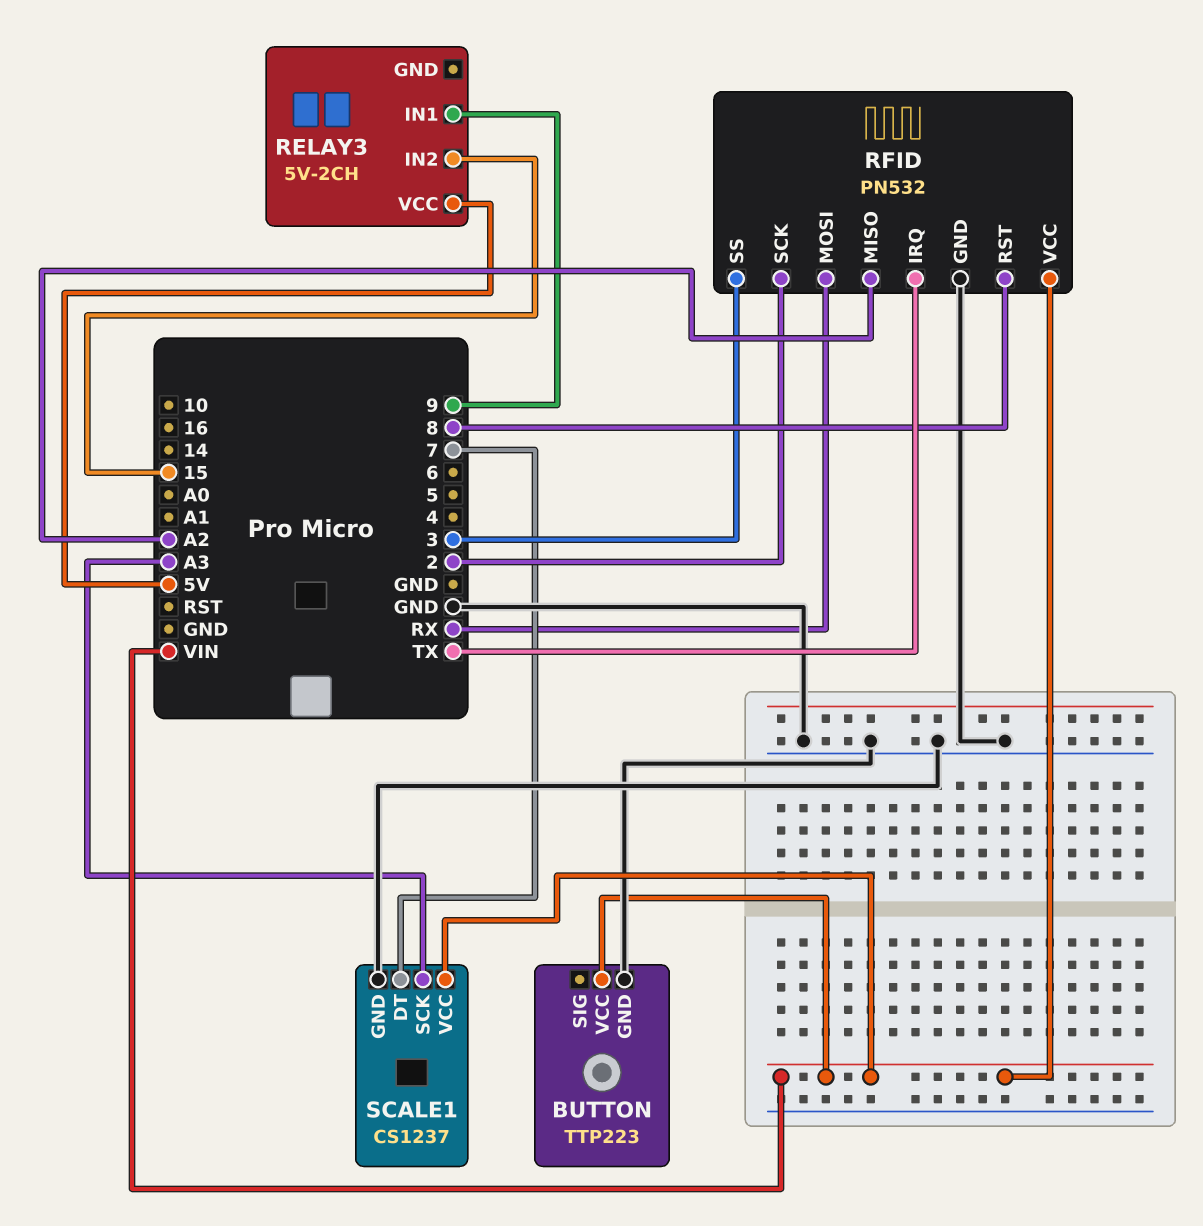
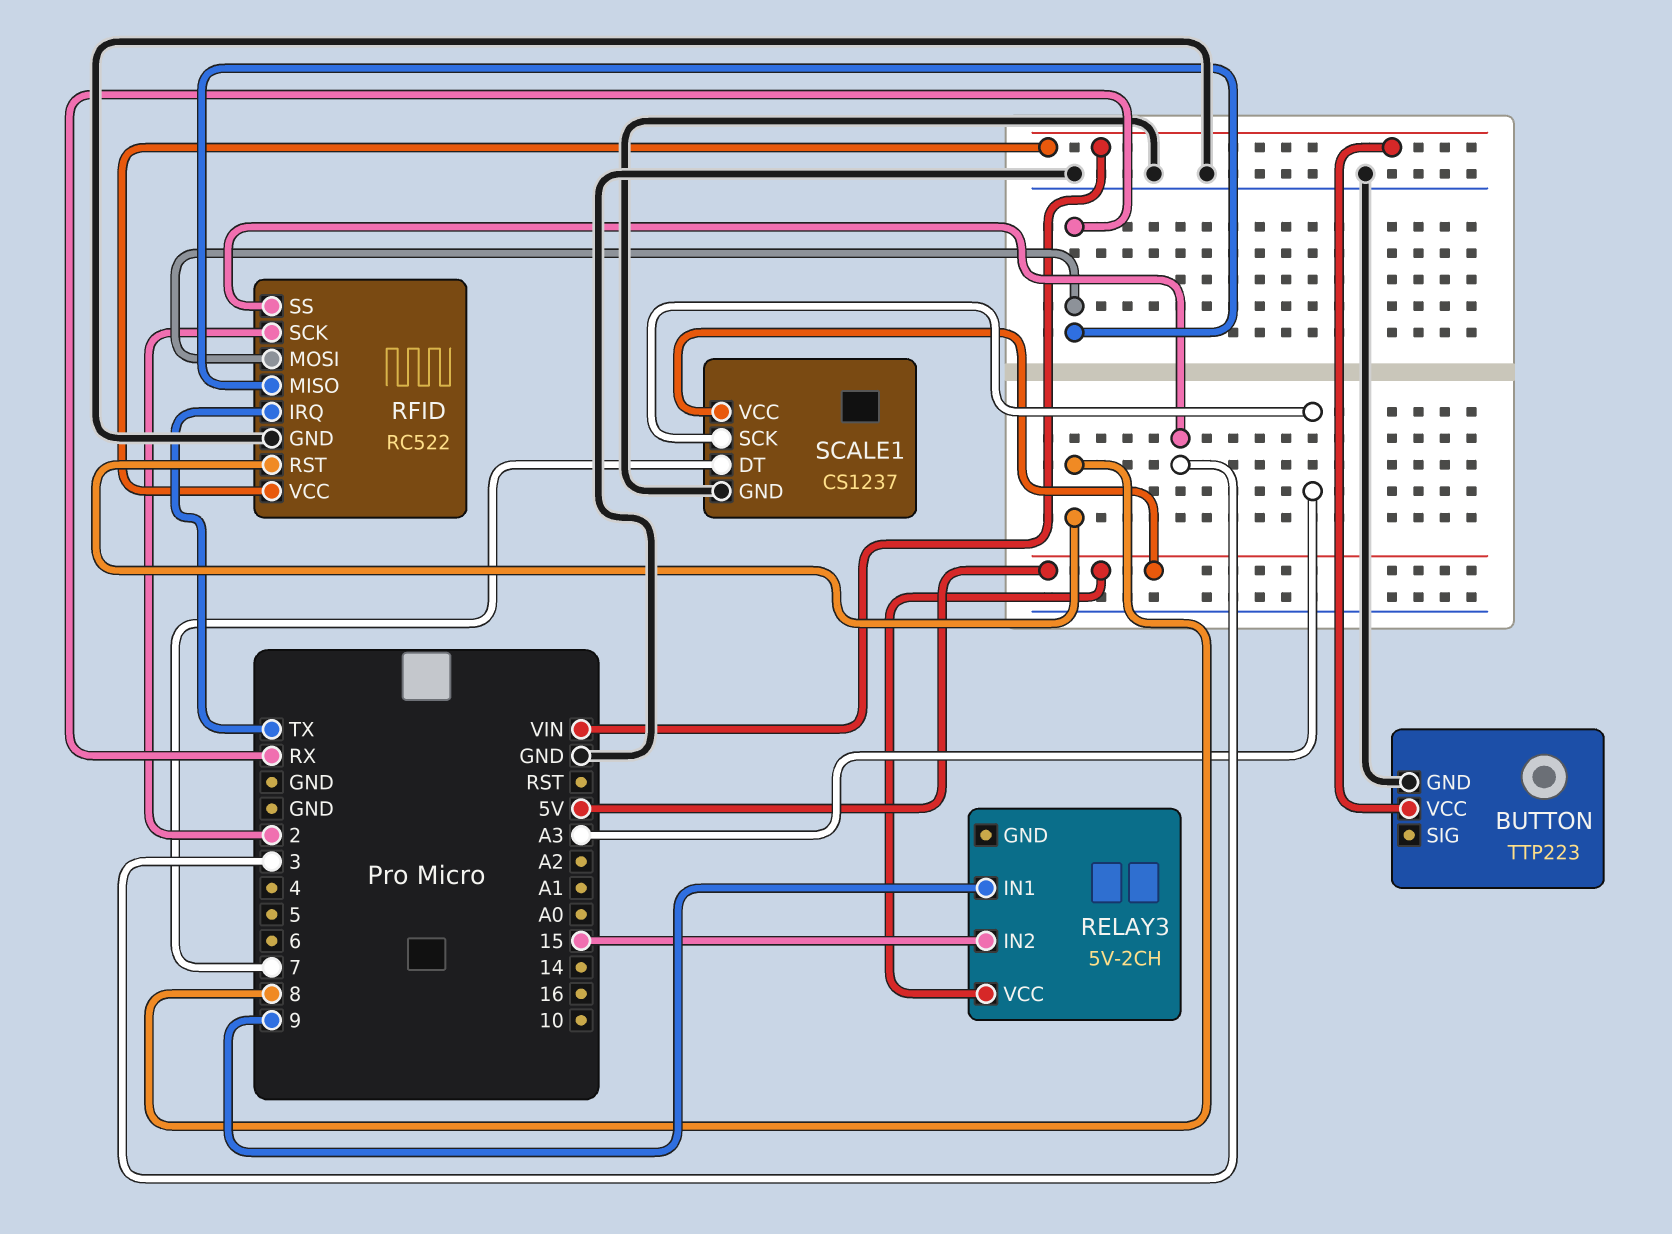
RFID: PN532 -> RC522
RFID pin MISO: A2 -> RX
SCALE1 pin VCC: VIN -> 5V

